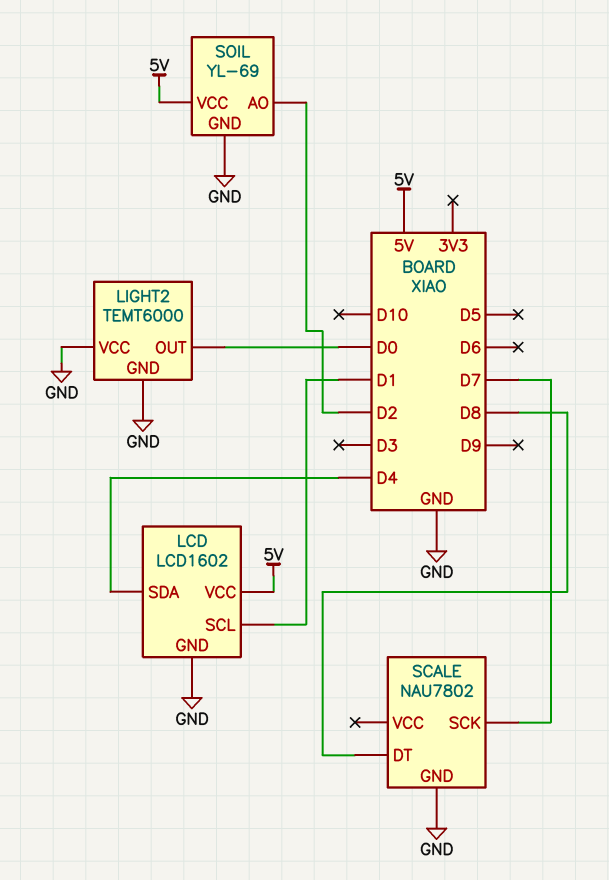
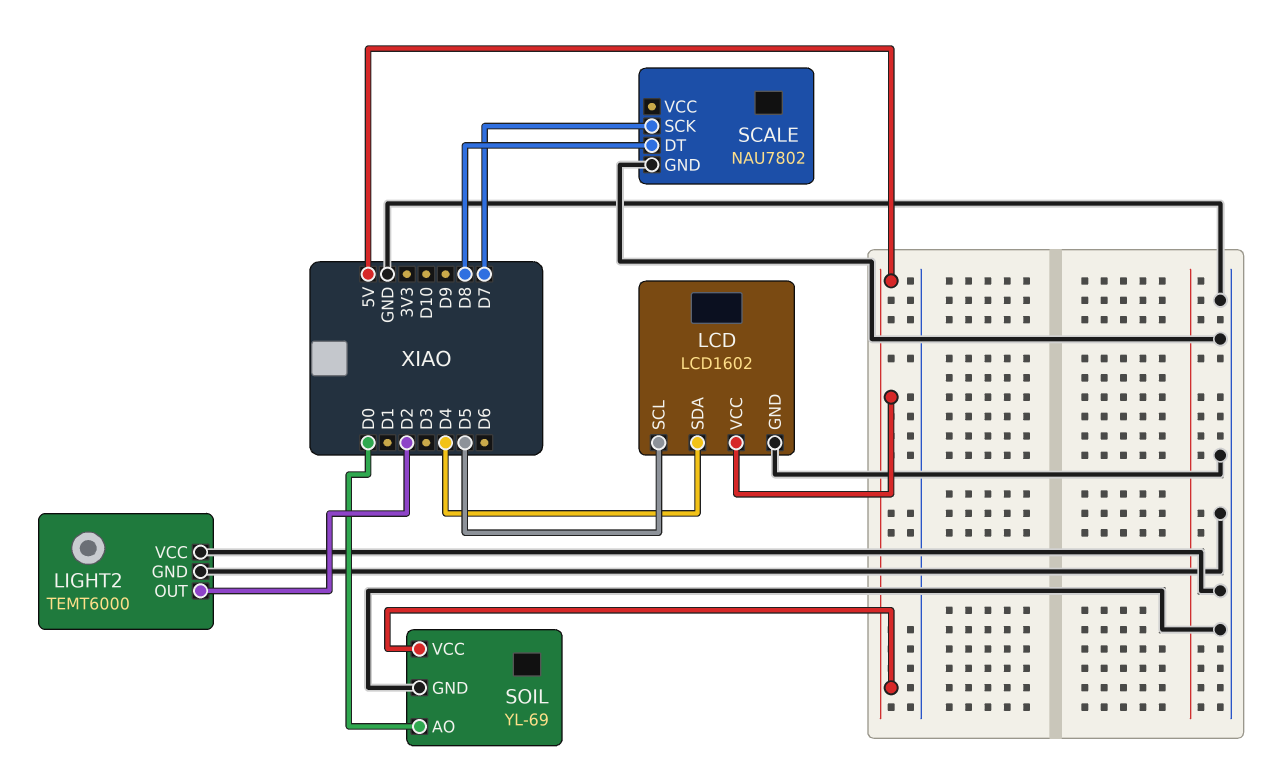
LCD pin SCL: D1 -> D5
LIGHT2 pin OUT: D0 -> D2
SOIL pin AO: D2 -> D0

